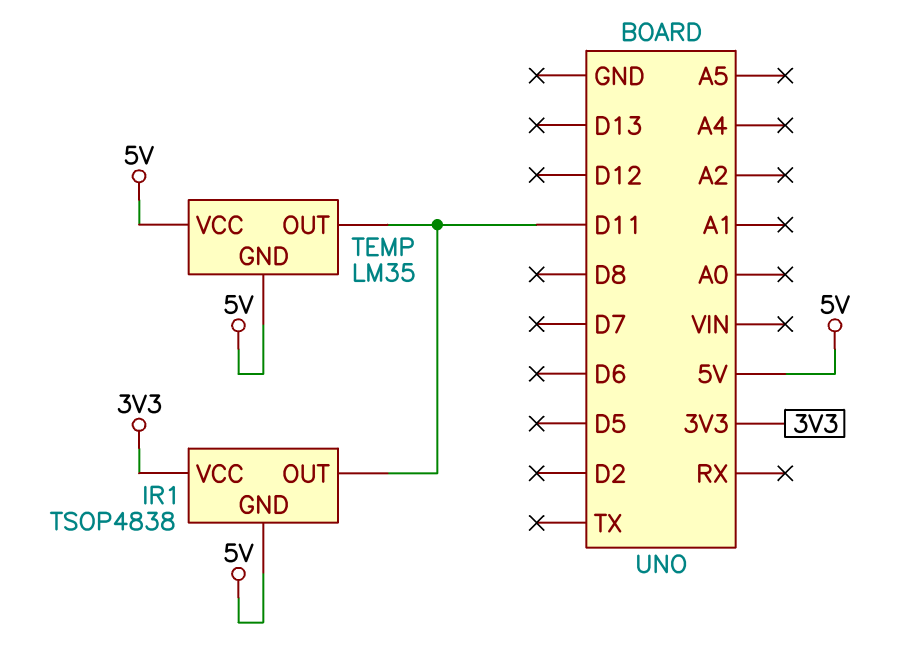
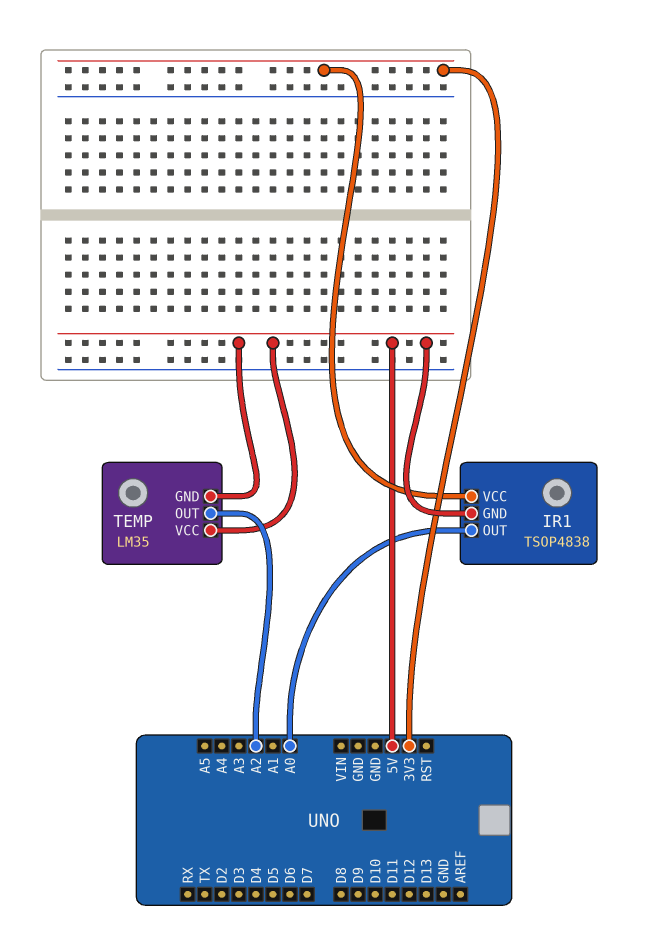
IR1 pin OUT: D11 -> A0
TEMP pin OUT: D11 -> A2

